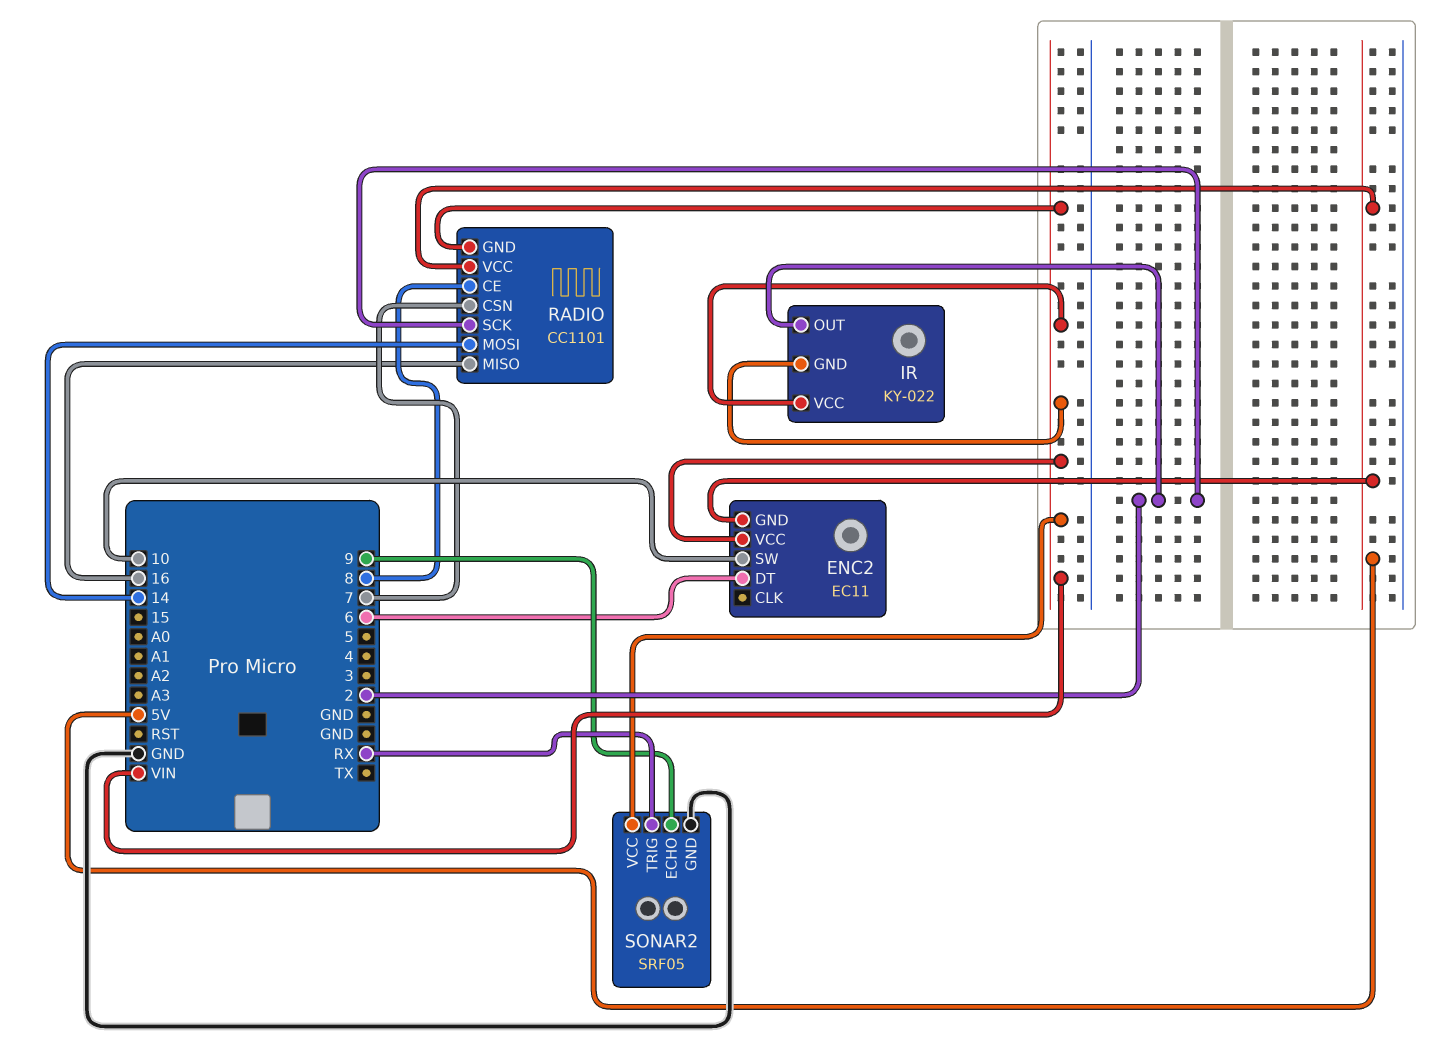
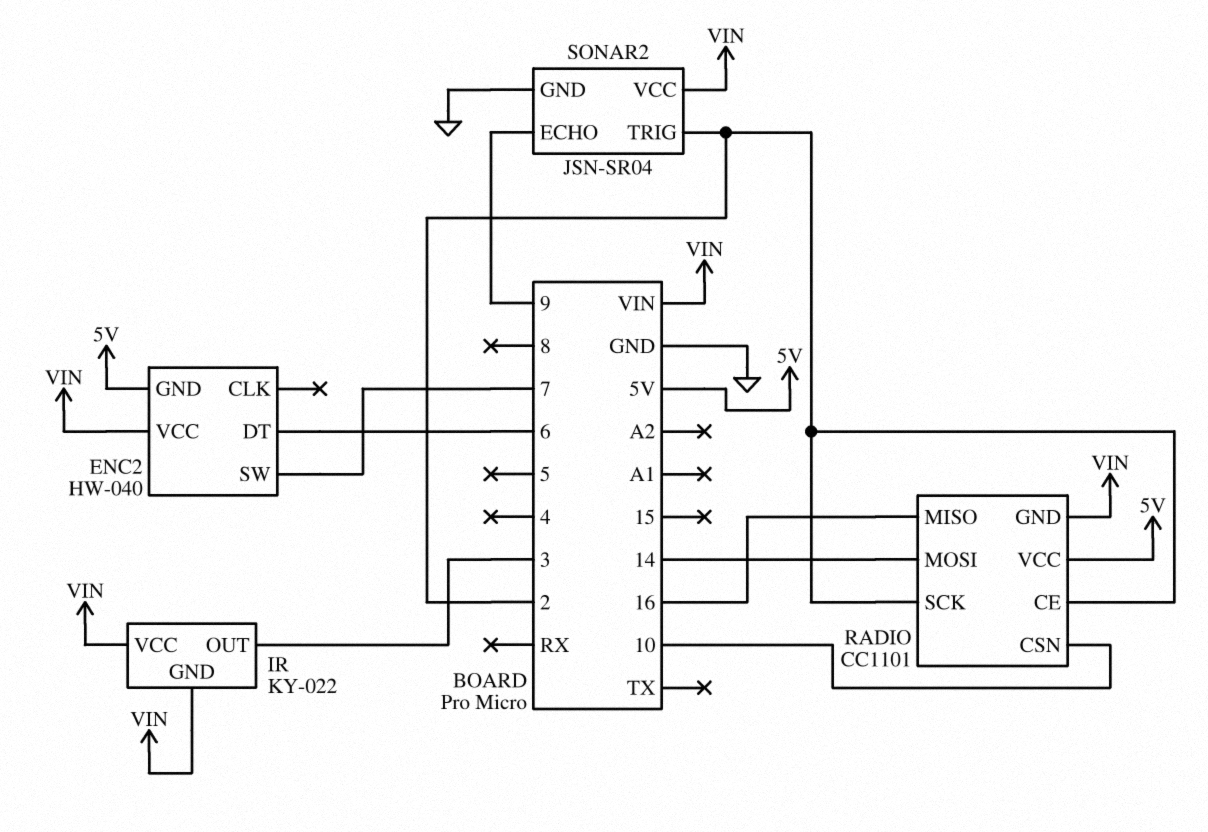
ENC2: EC11 -> HW-040
ENC2 pin SW: 10 -> 7
IR pin OUT: 2 -> 3
RADIO pin CE: 8 -> 2
RADIO pin CSN: 7 -> 10
SONAR2: SRF05 -> JSN-SR04
SONAR2 pin TRIG: RX -> 2

